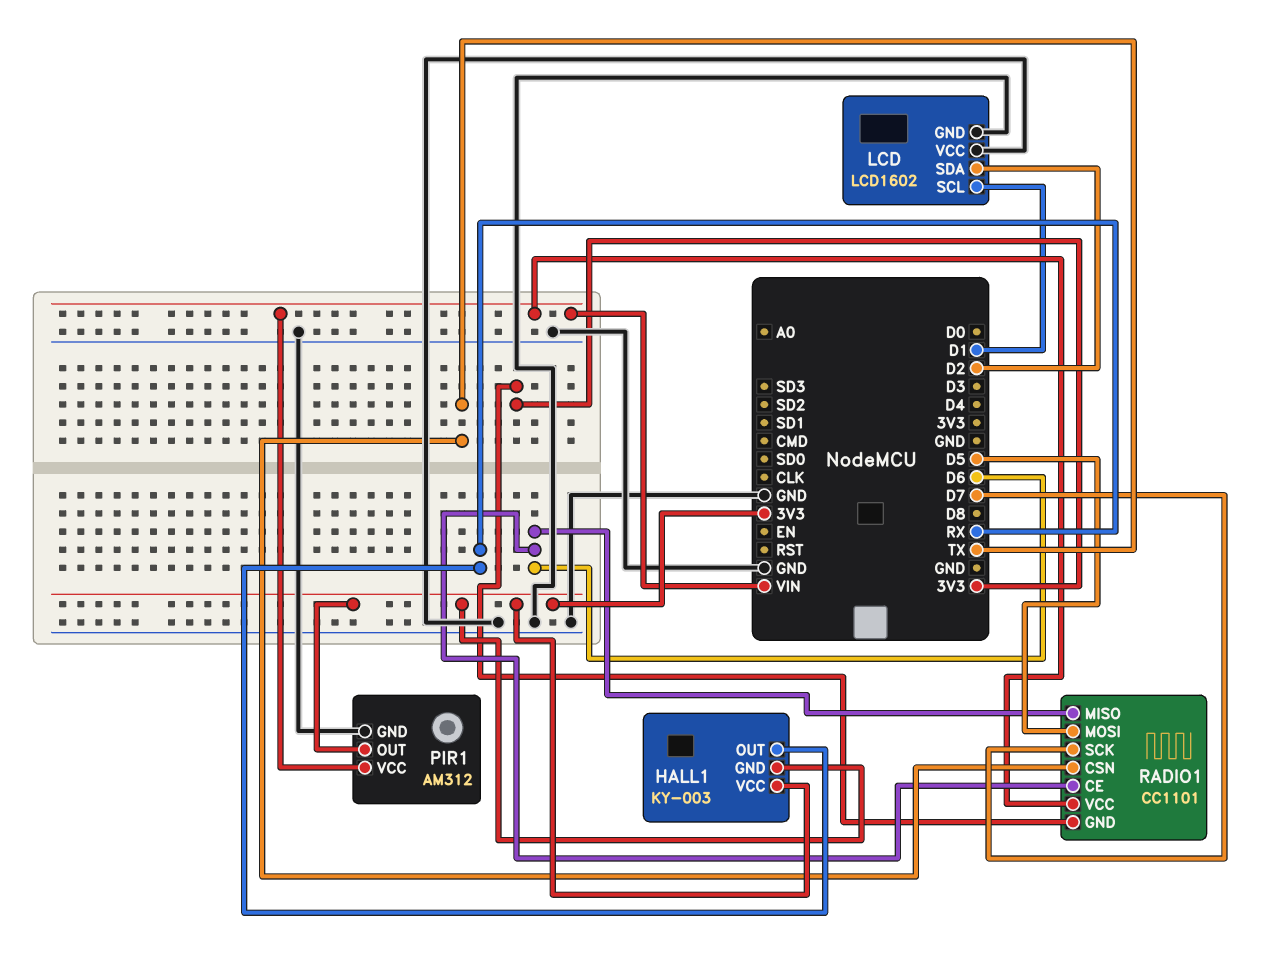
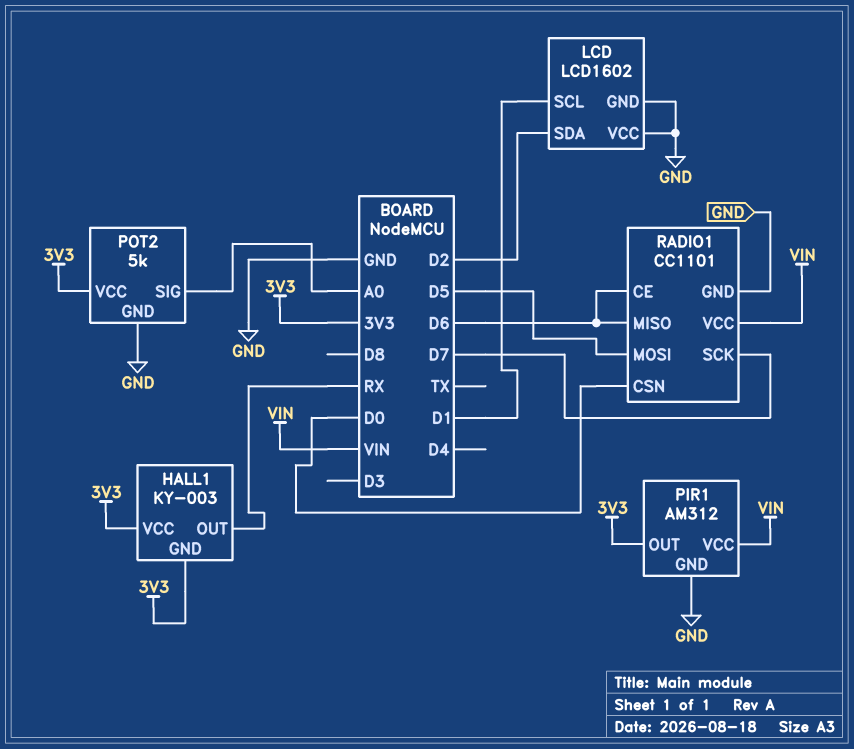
POT2: none -> 5k
POT2 pin GND: none -> GND
POT2 pin SIG: none -> A0
POT2 pin VCC: none -> 3V3
RADIO1 pin CSN: TX -> D0
RADIO1 pin GND: 3V3 -> GND

